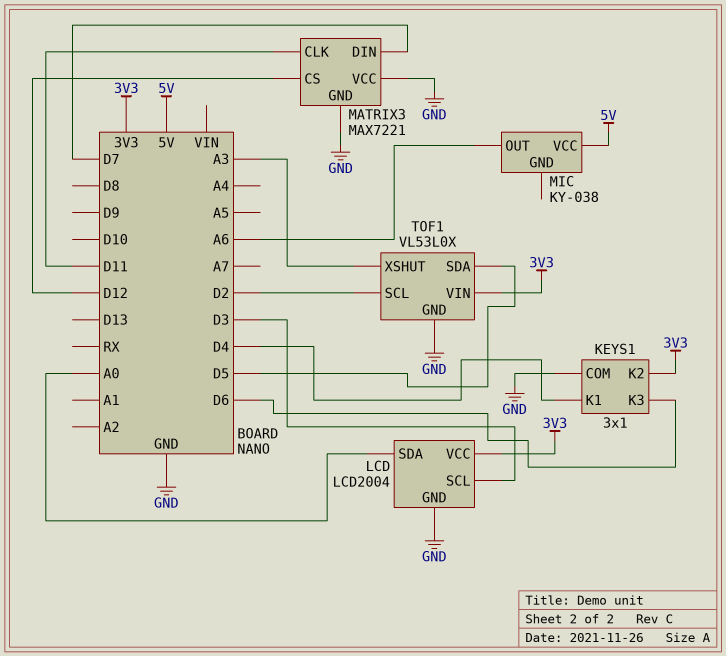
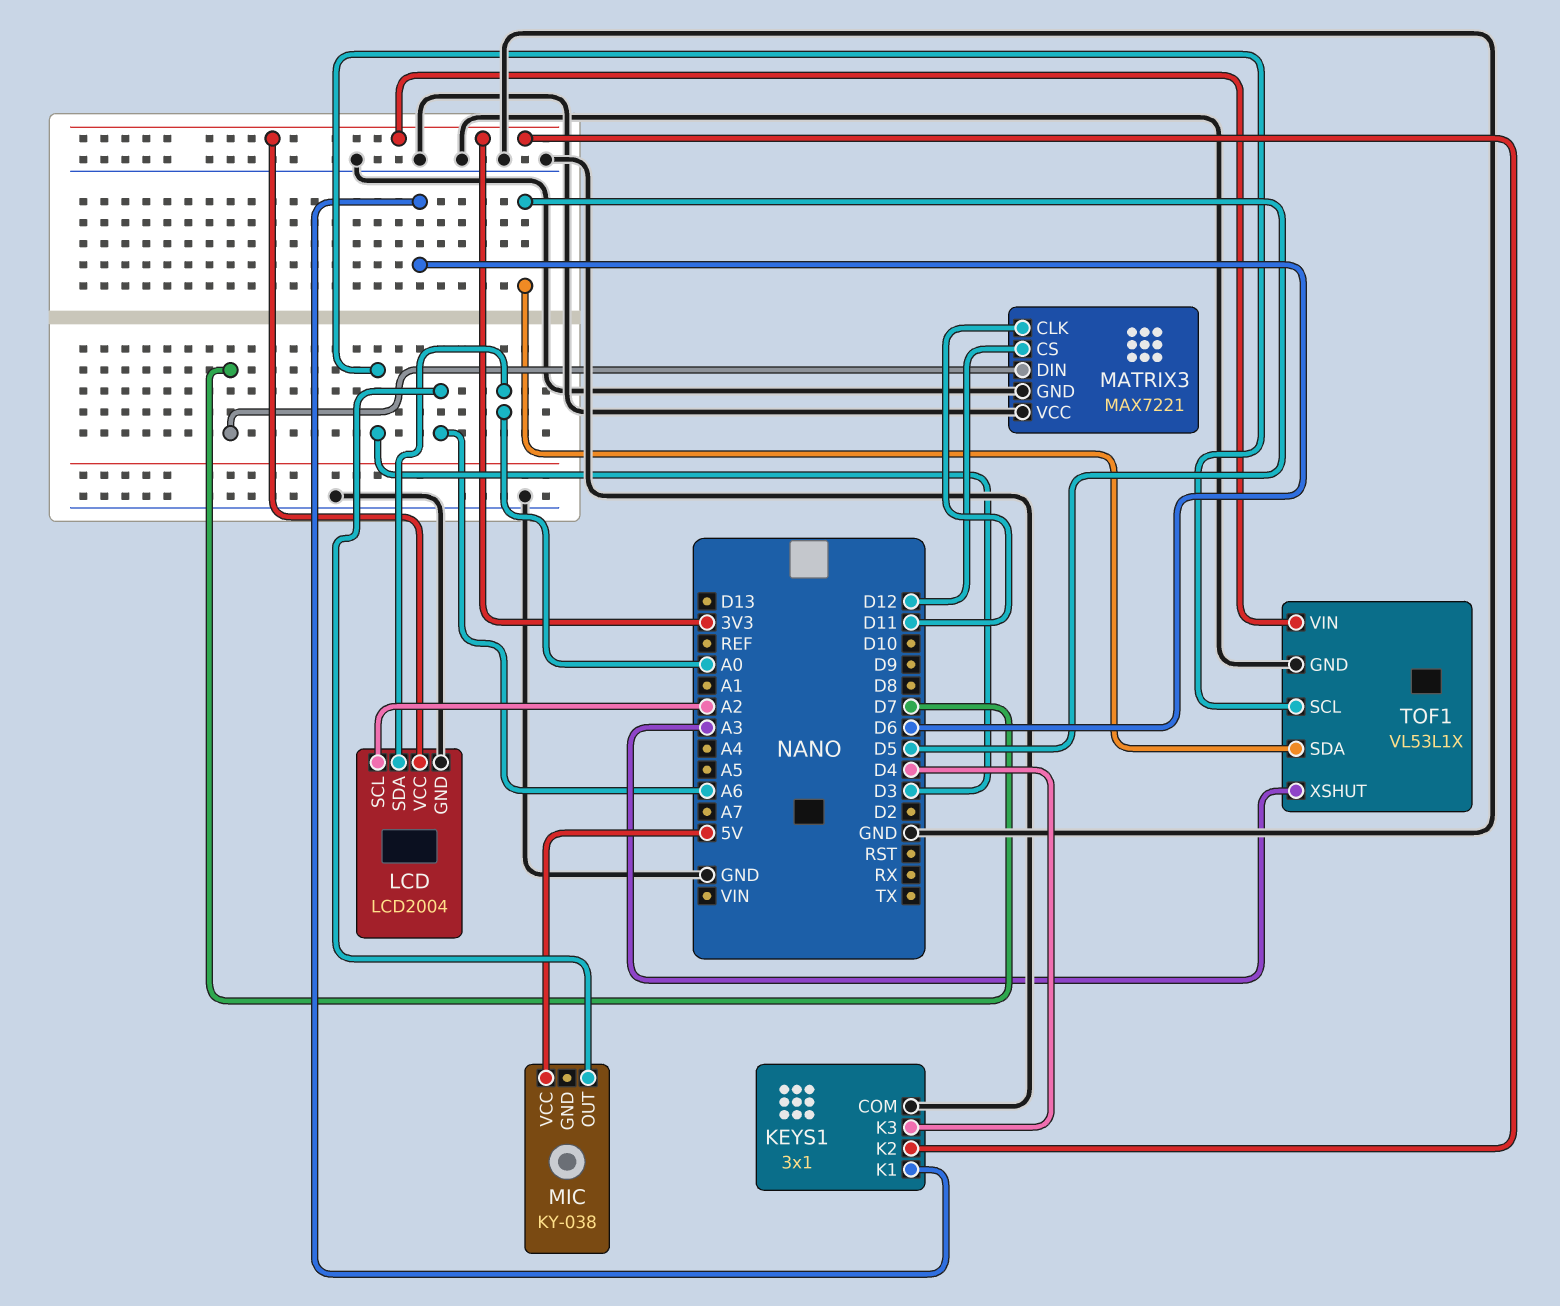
KEYS1 pin K1: D4 -> D6
KEYS1 pin K3: D6 -> D4
LCD pin SCL: D3 -> A2
TOF1: VL53L0X -> VL53L1X
TOF1 pin SCL: D2 -> D3

